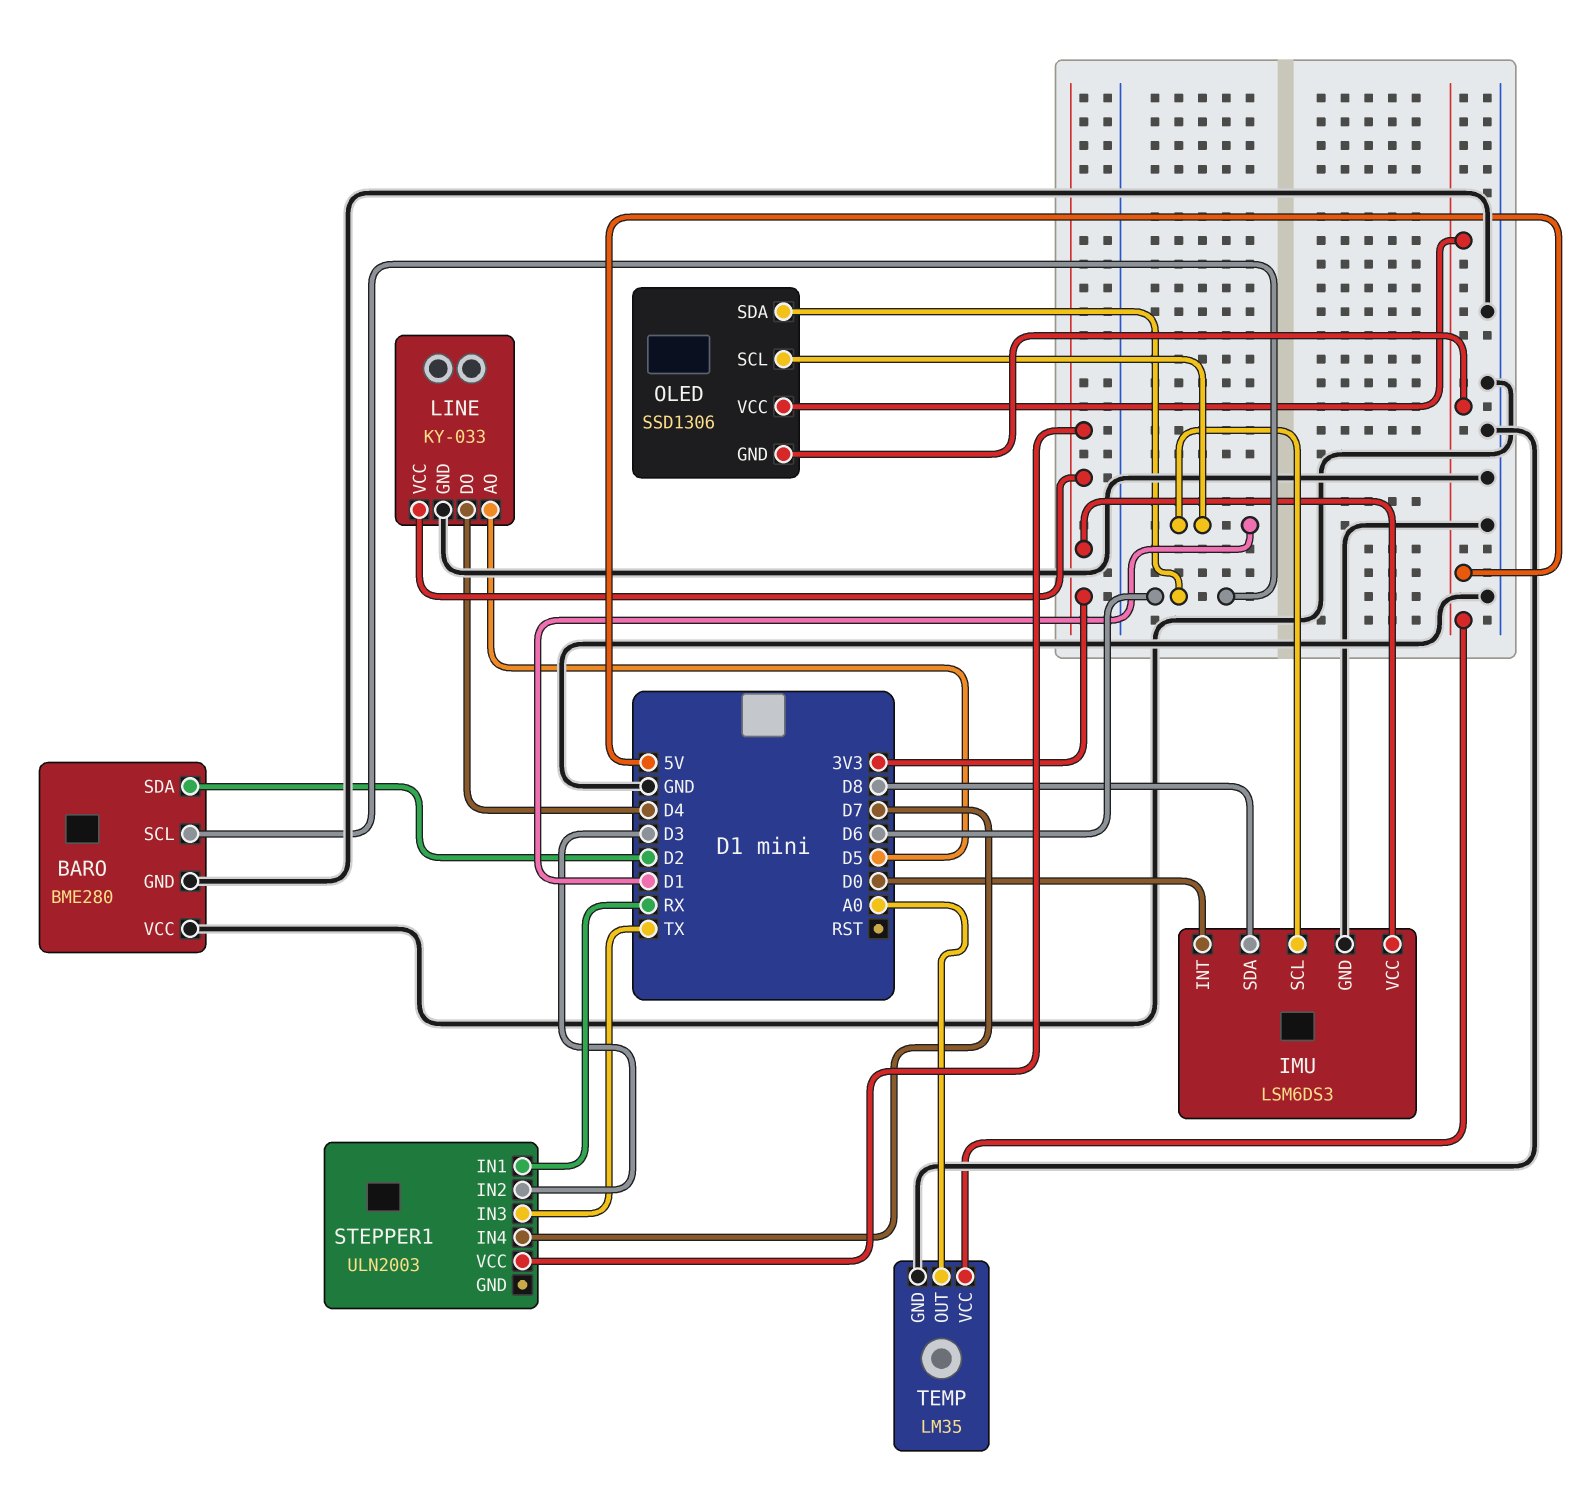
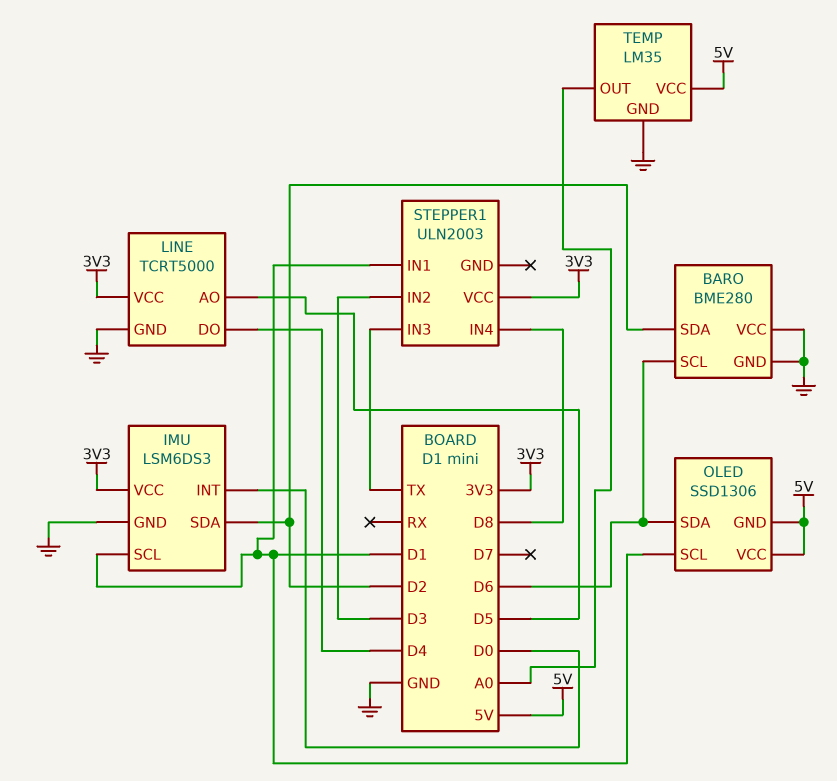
IMU pin SDA: D8 -> D2
LINE: KY-033 -> TCRT5000
STEPPER1 pin IN1: RX -> D1
STEPPER1 pin IN4: D7 -> D8

